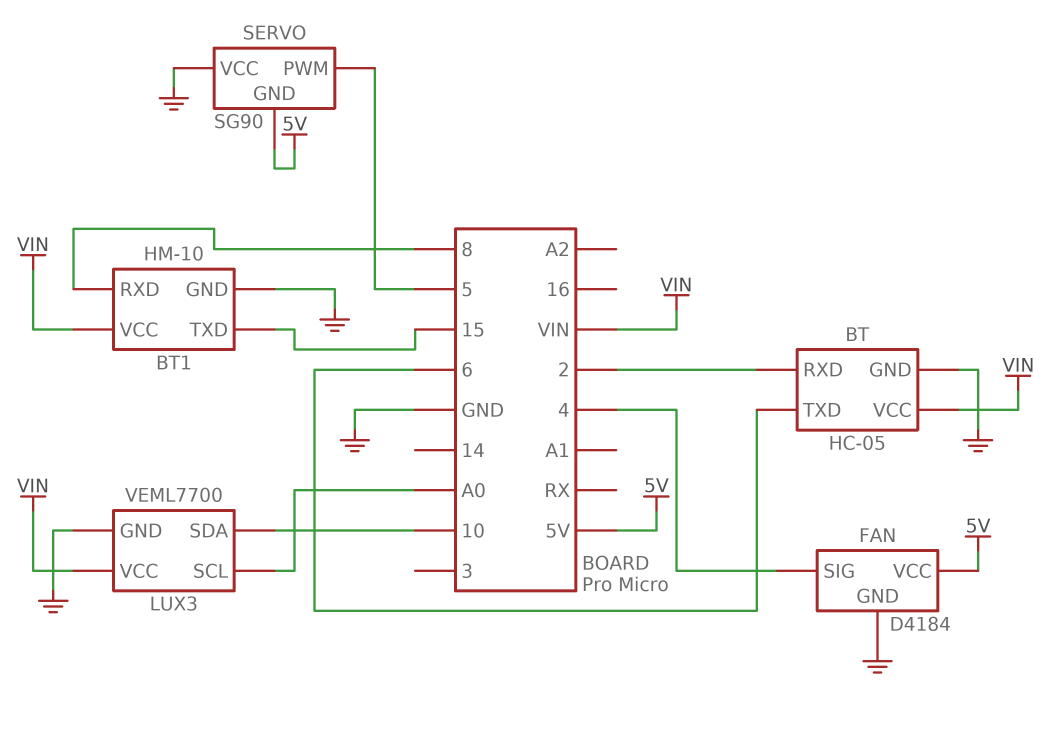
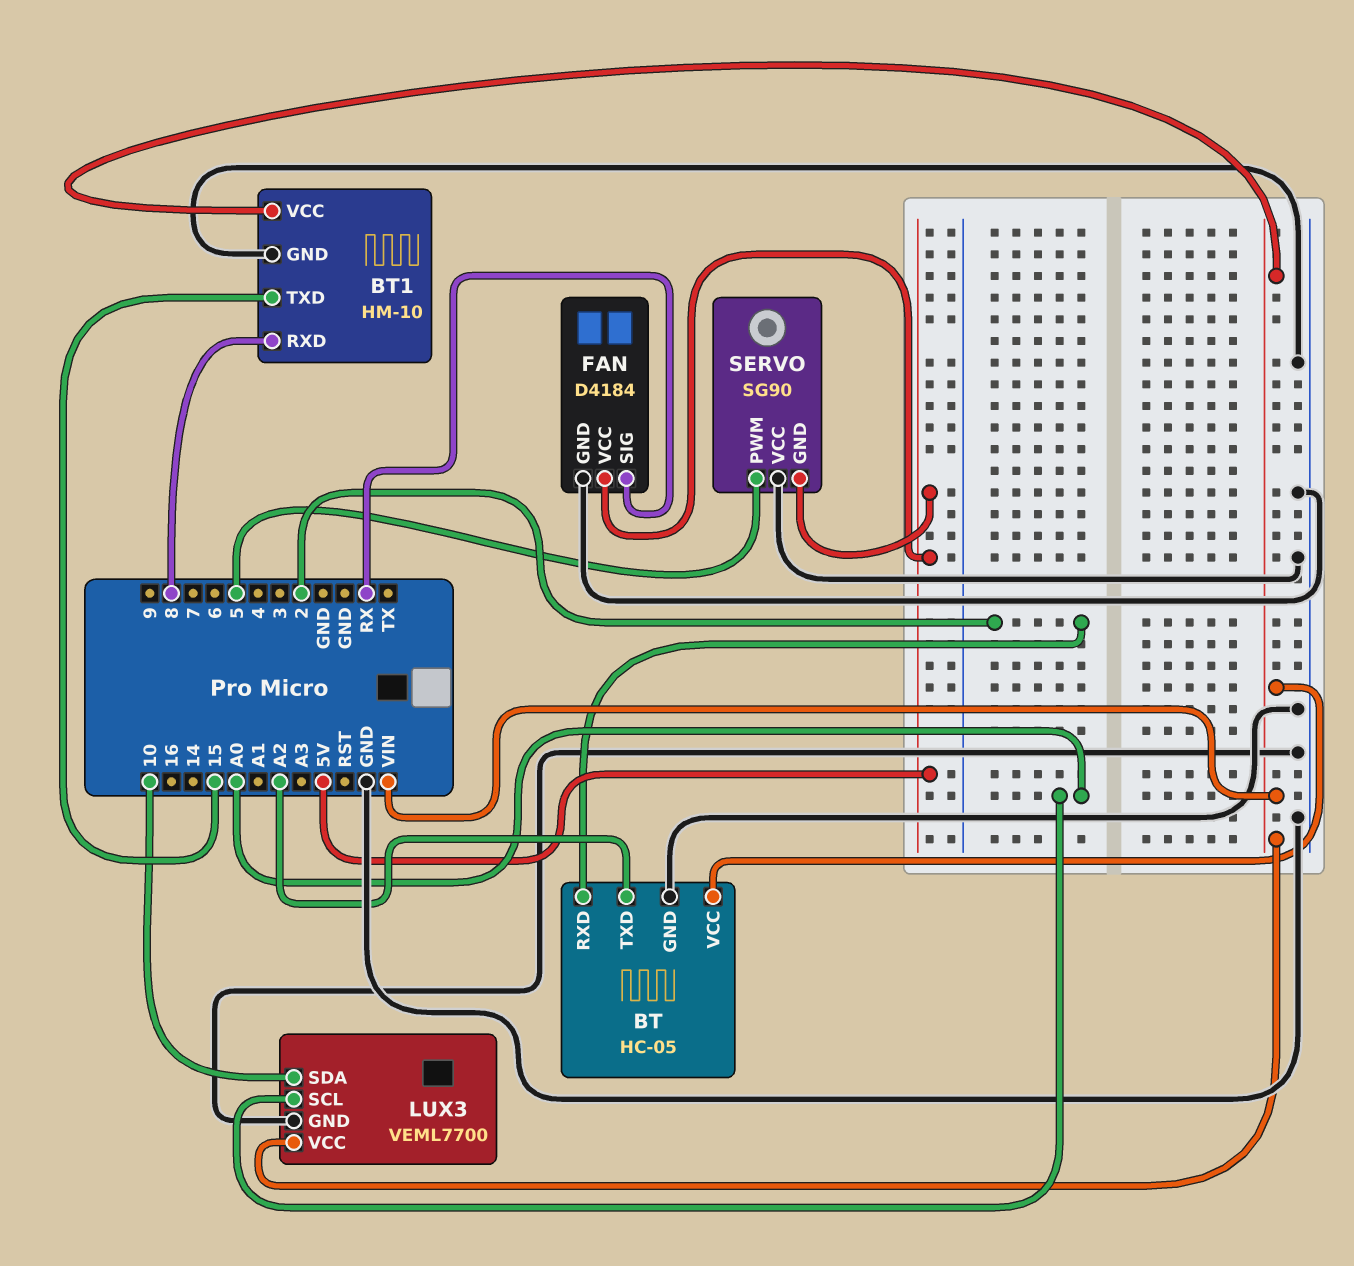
BT pin TXD: 6 -> A2
FAN pin SIG: 4 -> RX

